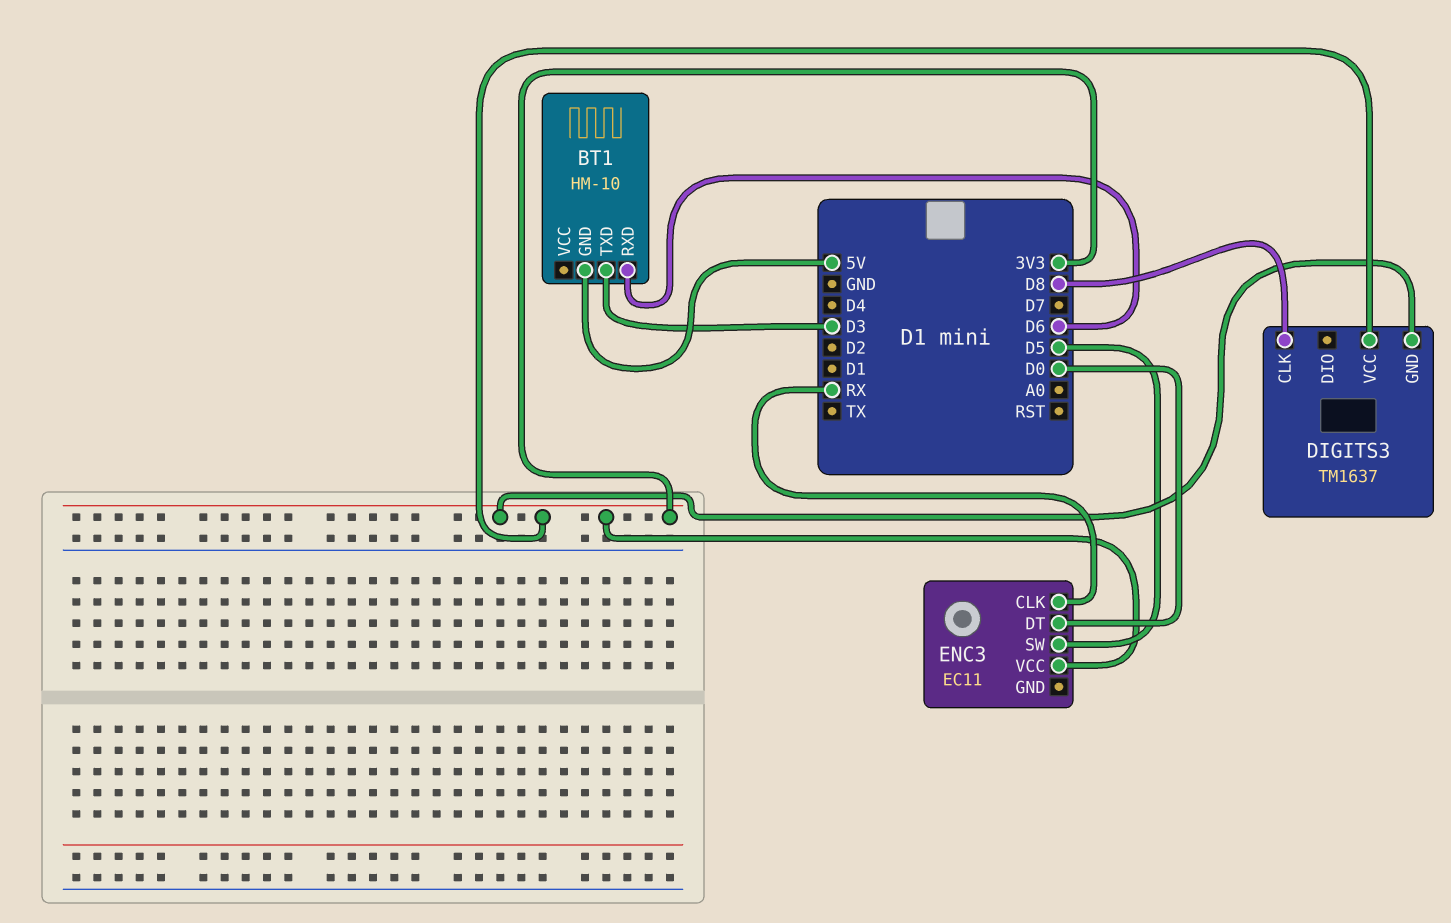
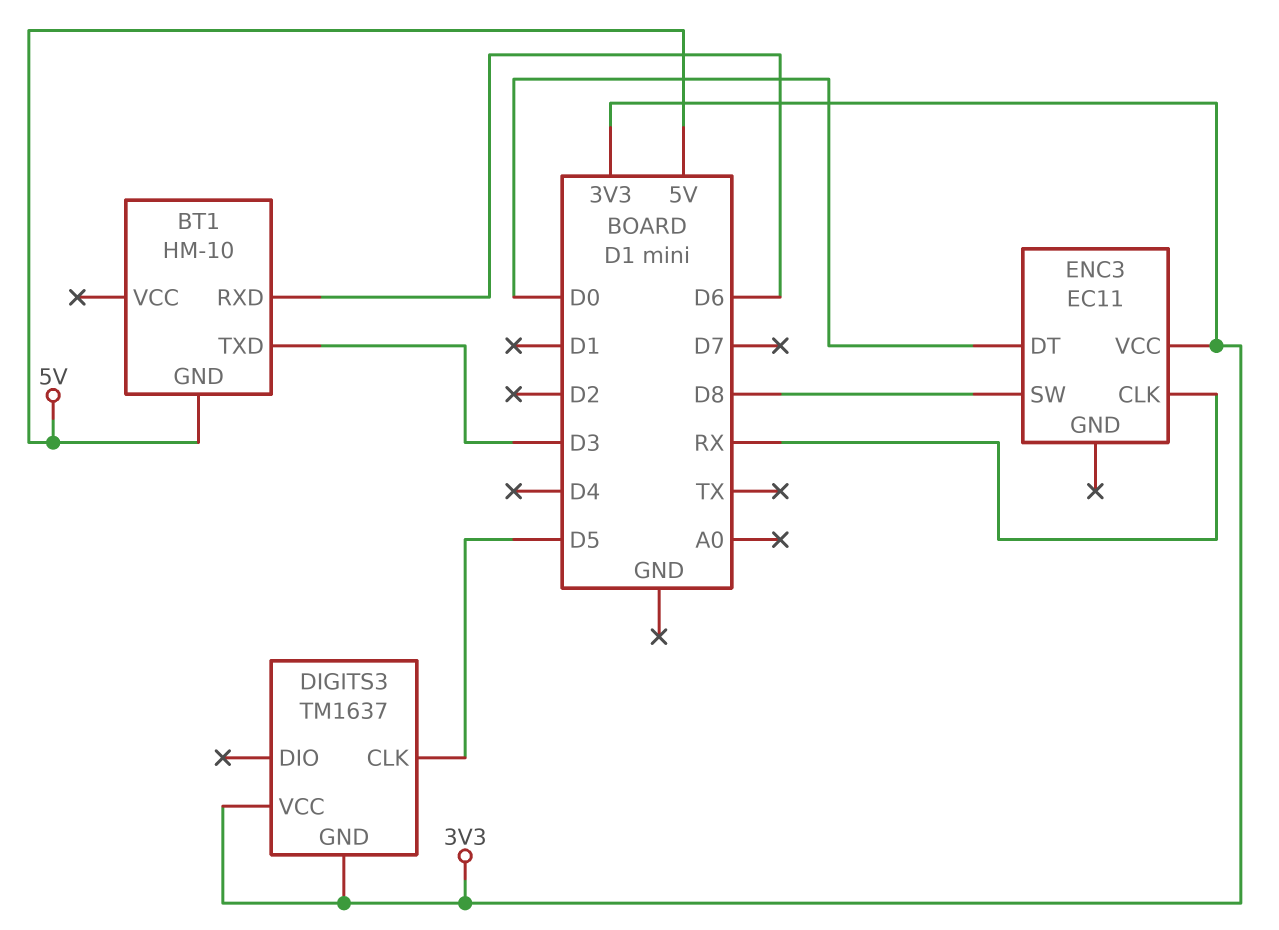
DIGITS3 pin CLK: D8 -> D5
ENC3 pin SW: D5 -> D8

